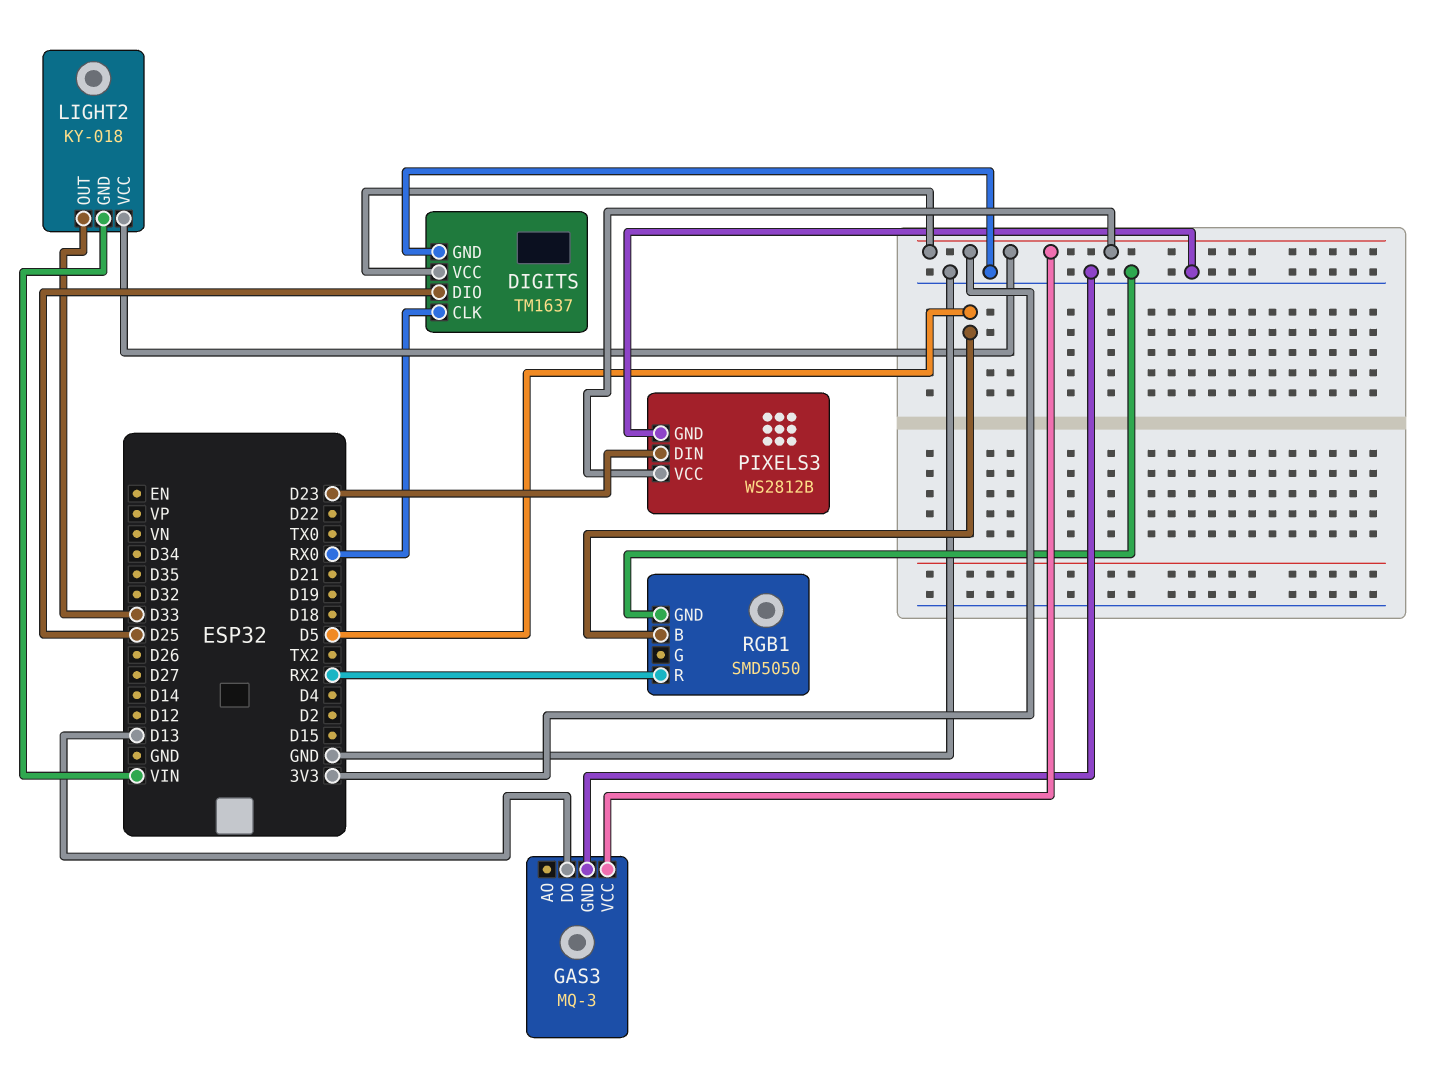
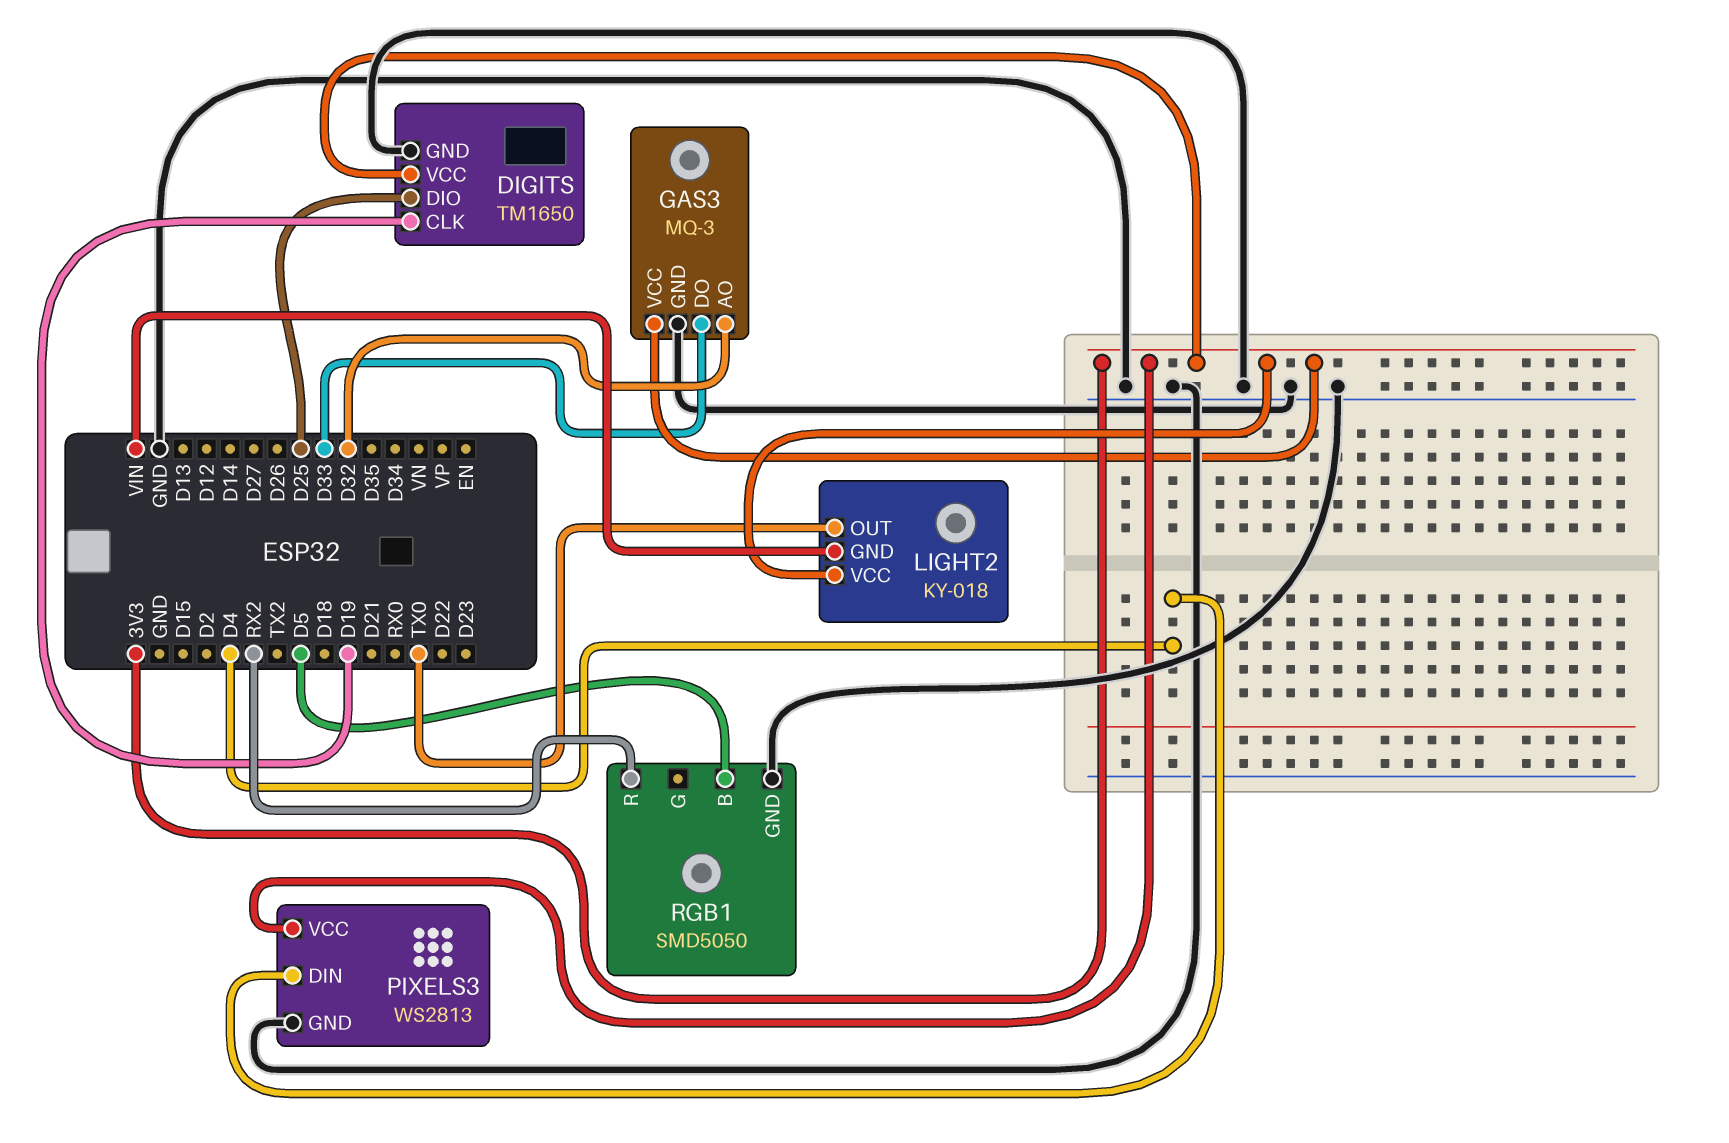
DIGITS: TM1637 -> TM1650
DIGITS pin CLK: RX0 -> D19
GAS3 pin AO: none -> D32
GAS3 pin DO: D13 -> D33
LIGHT2 pin OUT: D33 -> TX0
PIXELS3: WS2812B -> WS2813
PIXELS3 pin DIN: D23 -> D4

